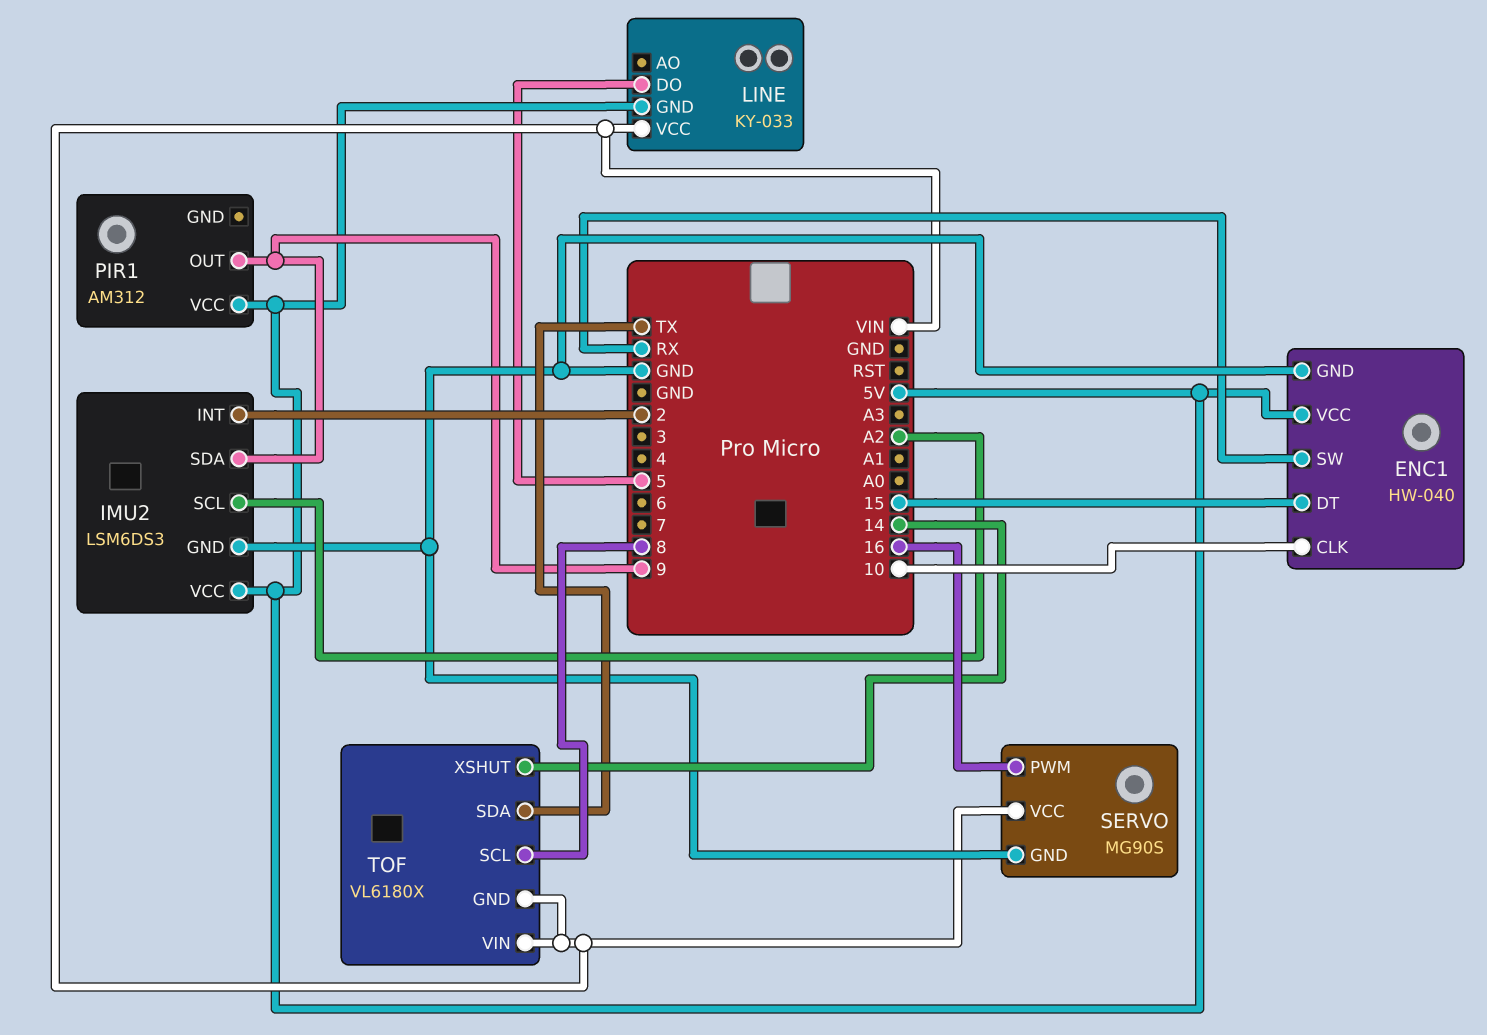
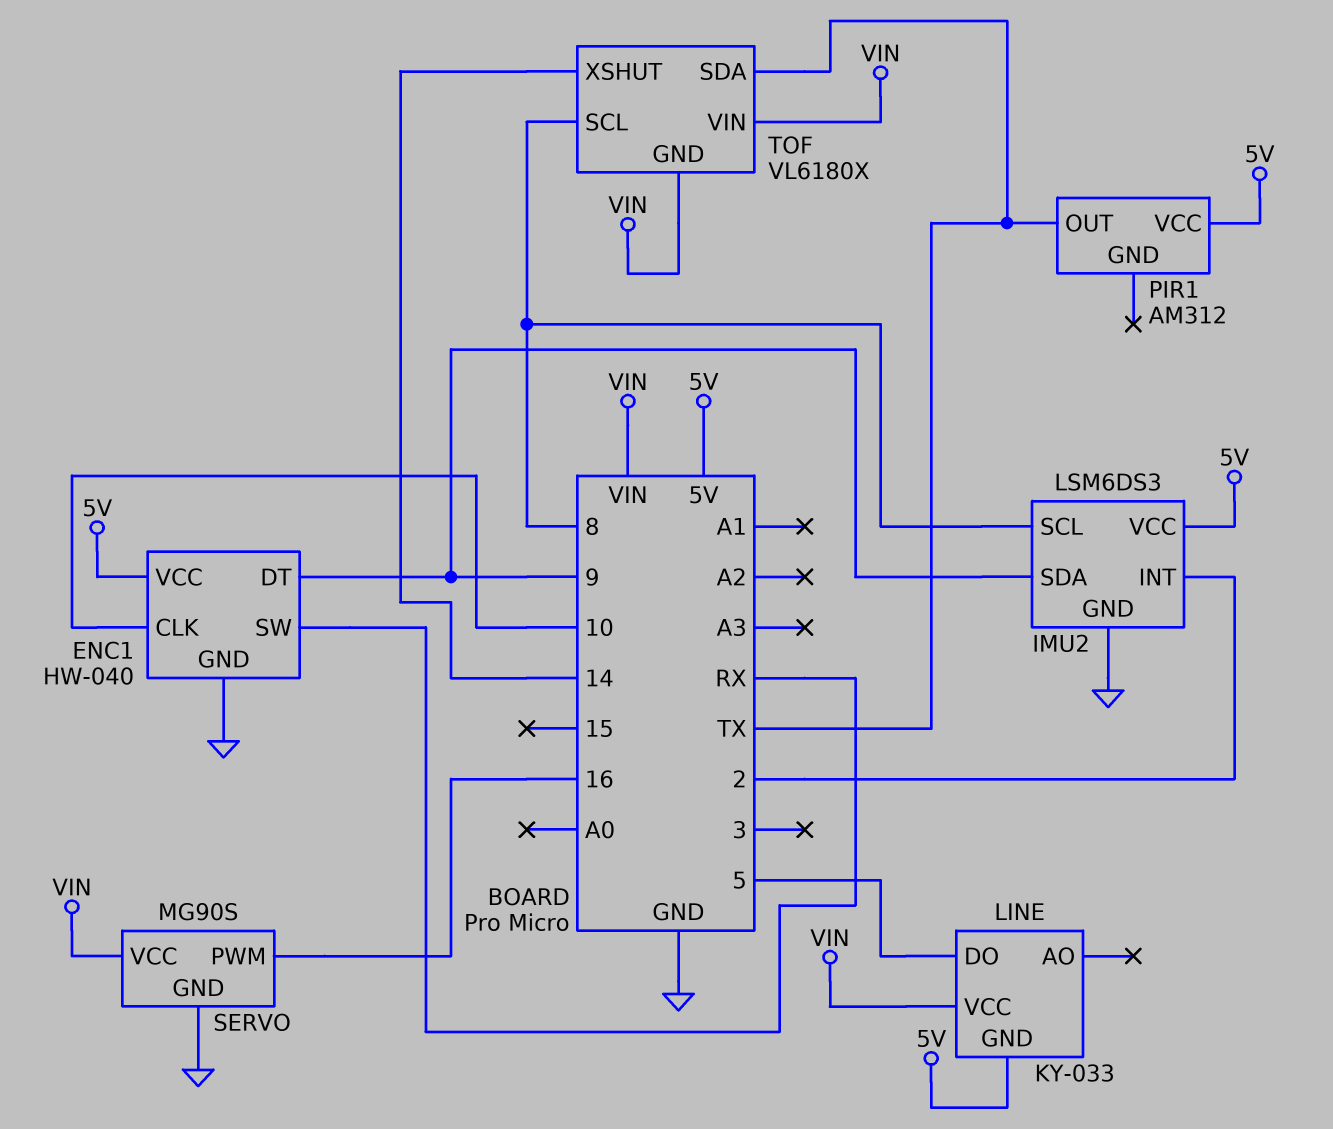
ENC1 pin DT: 15 -> 9
IMU2 pin SCL: A2 -> 8
PIR1 pin OUT: 9 -> TX

